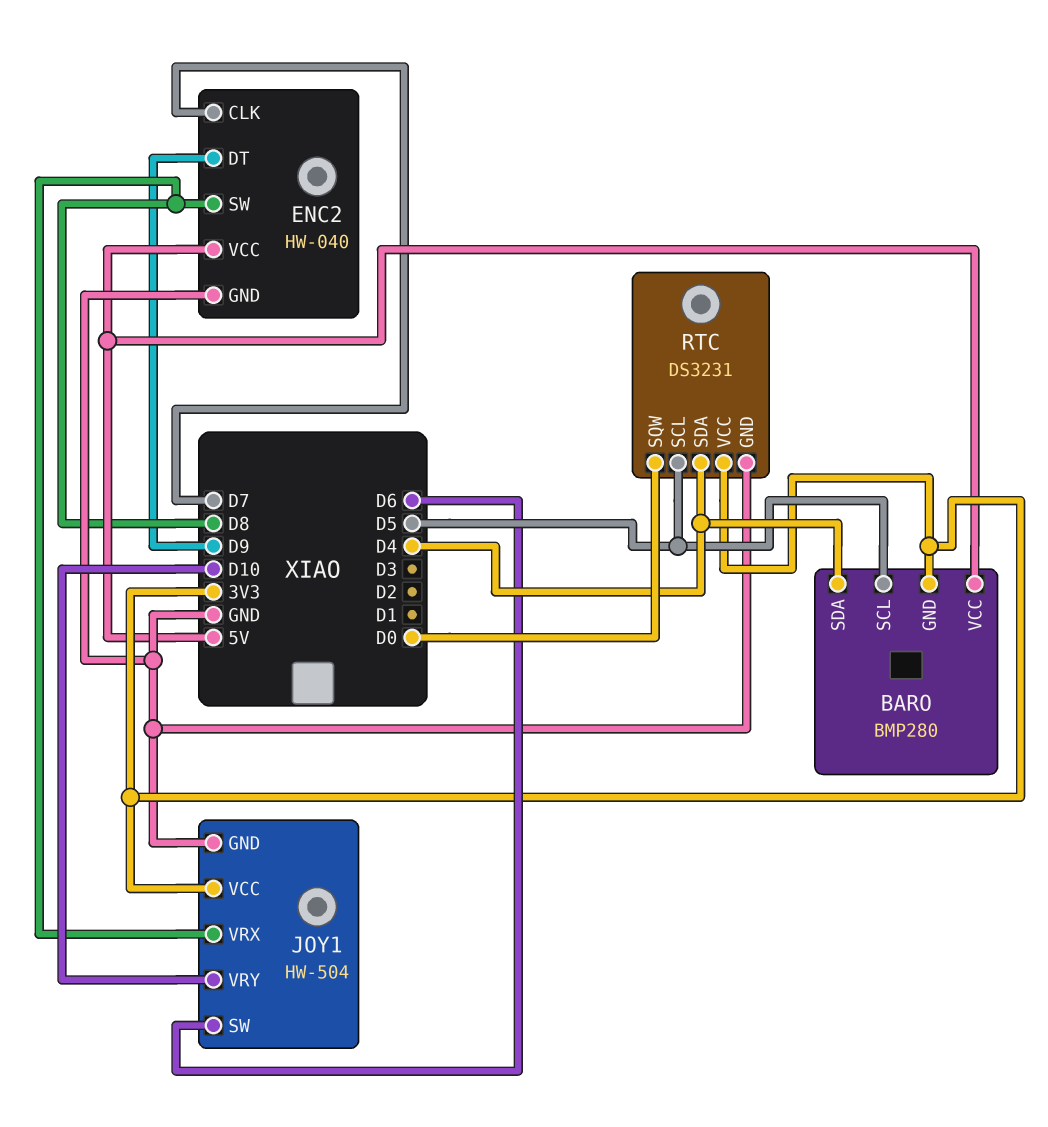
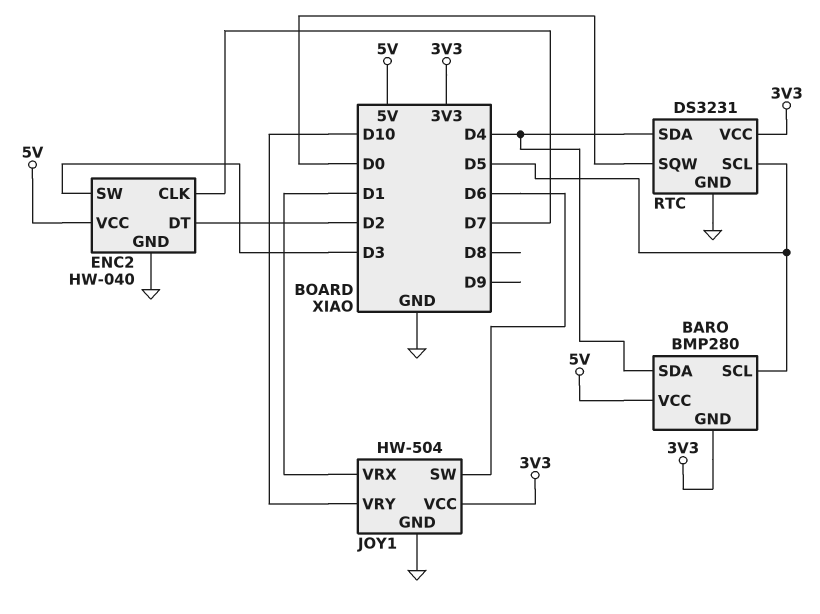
ENC2 pin DT: D9 -> D2
ENC2 pin SW: D8 -> D3
JOY1 pin VRX: D8 -> D1

